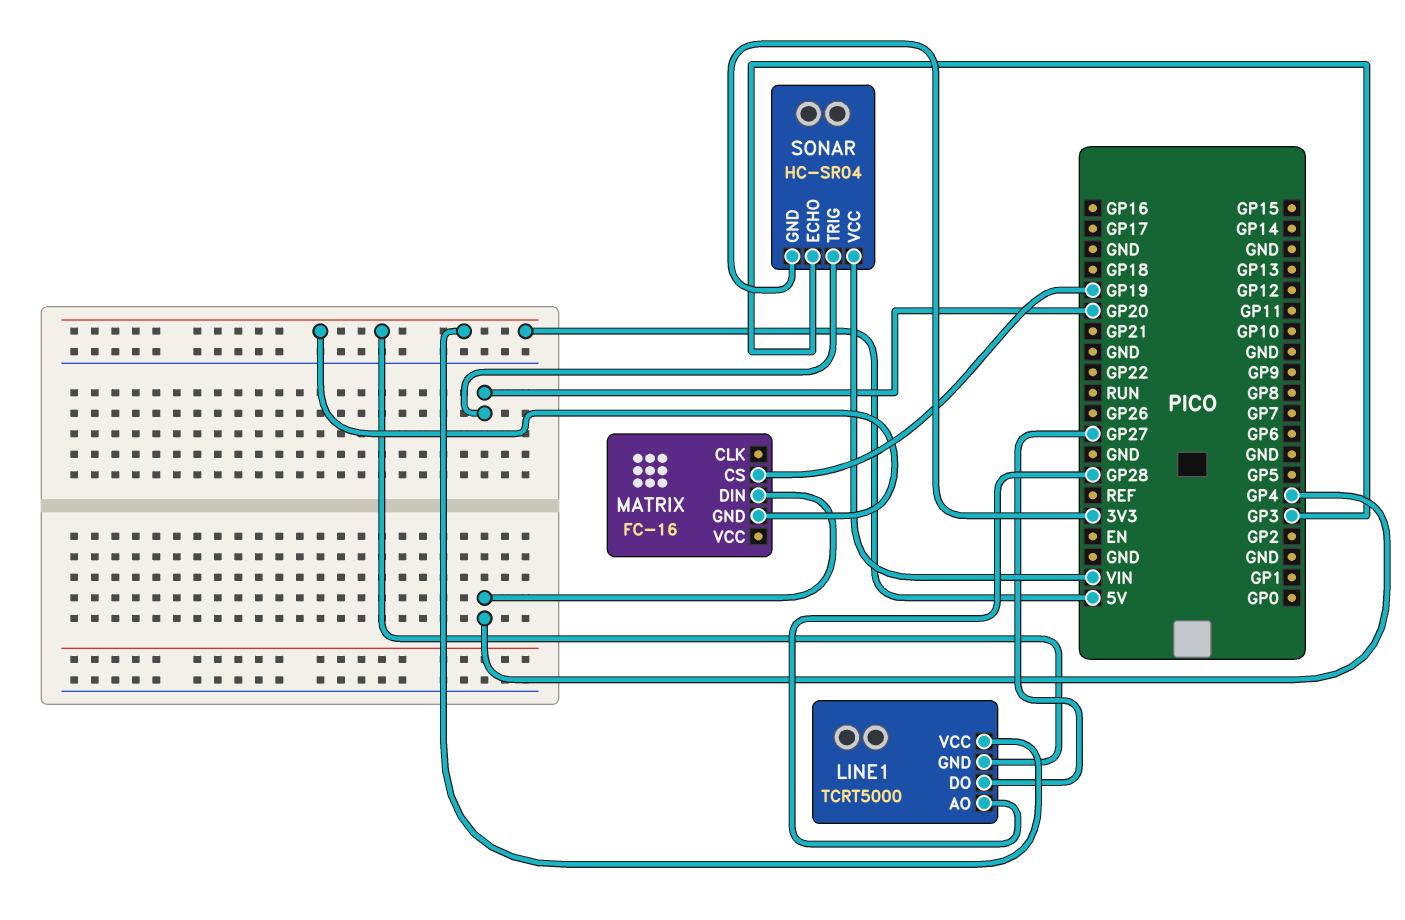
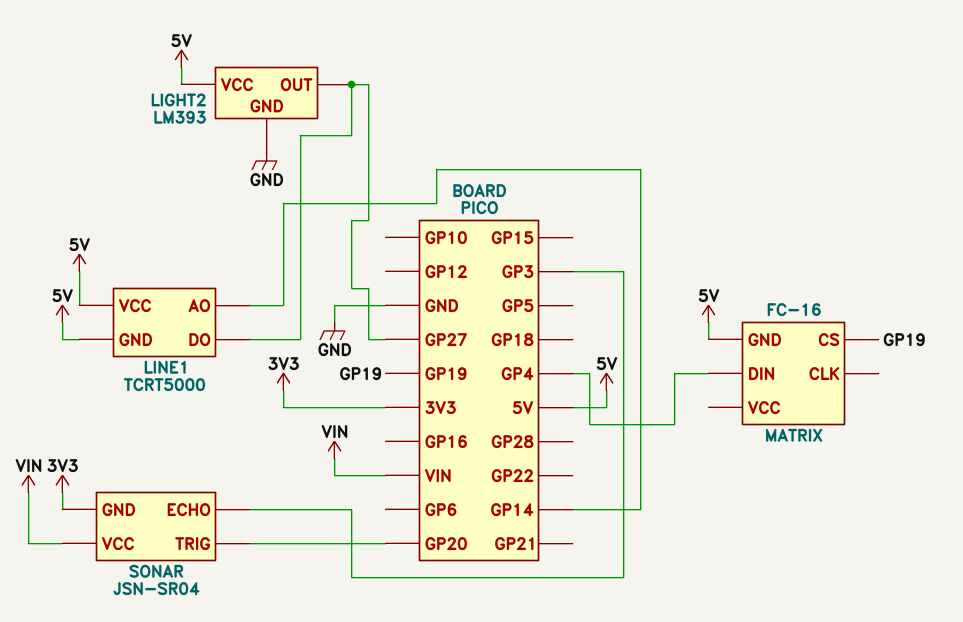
LIGHT2: none -> LM393
LIGHT2 pin GND: none -> GND
LIGHT2 pin OUT: none -> GP27
LIGHT2 pin VCC: none -> 5V
LINE1 pin AO: GP28 -> GP14
SONAR: HC-SR04 -> JSN-SR04

